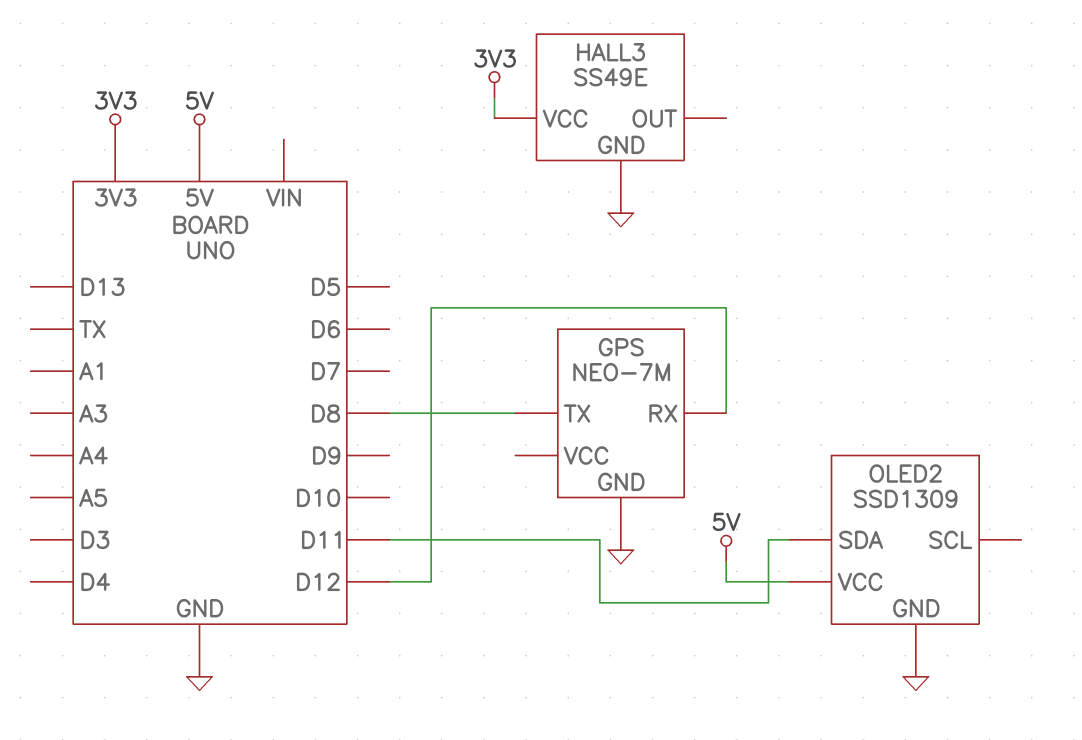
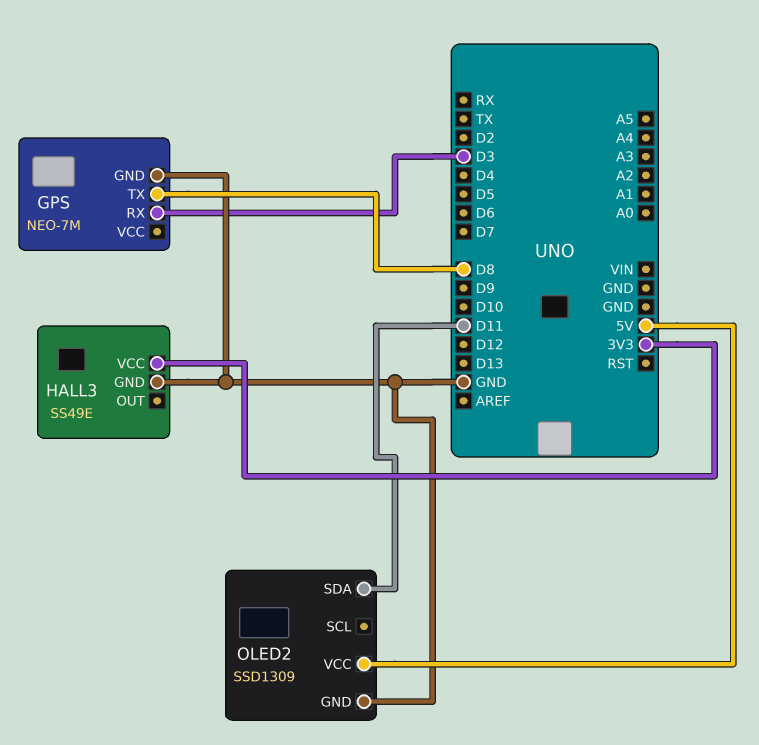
GPS pin RX: D12 -> D3

